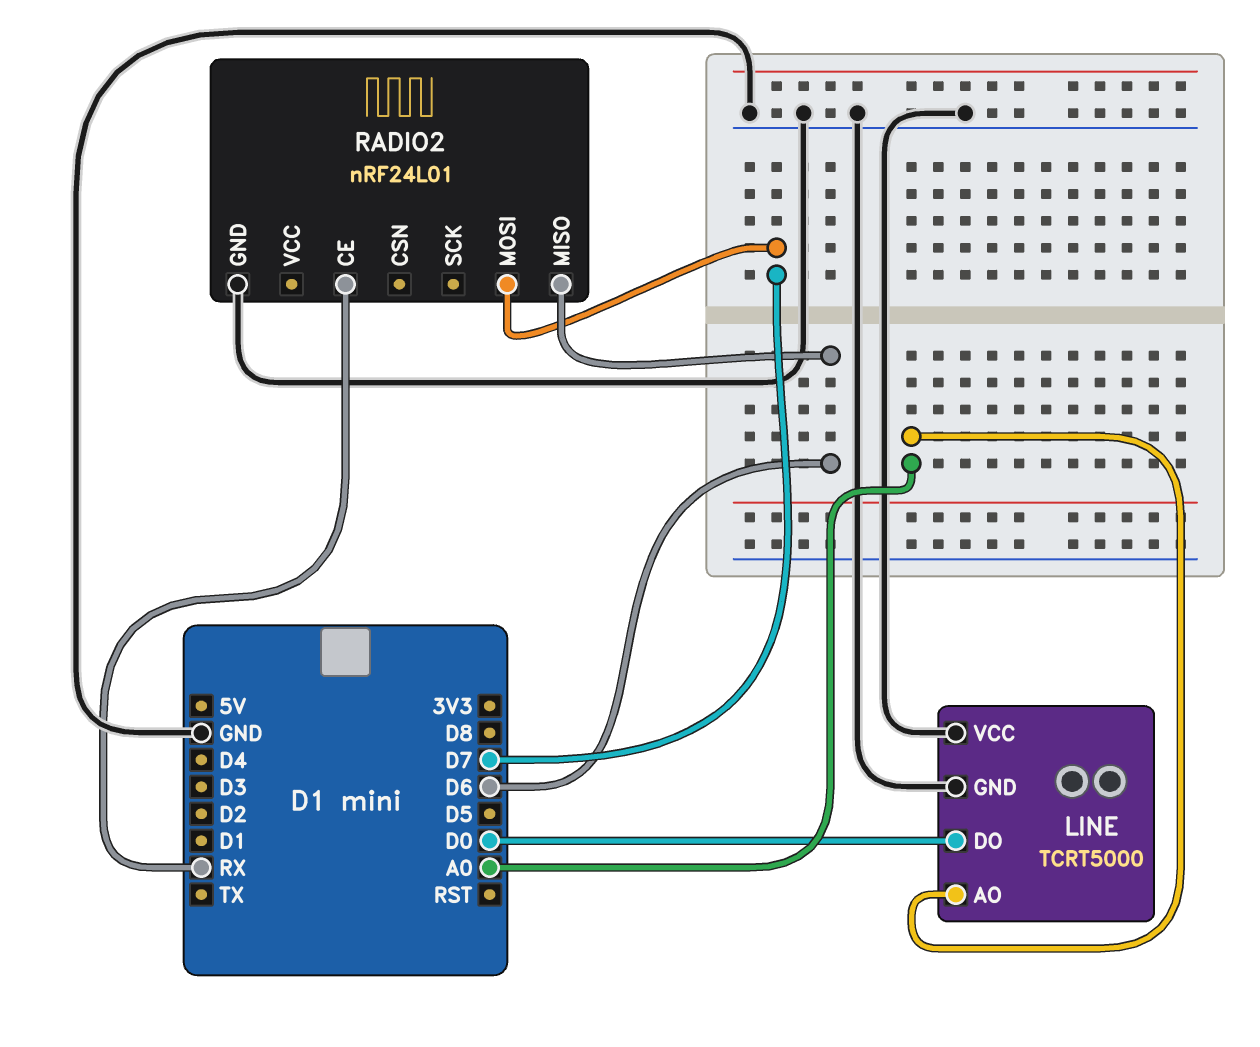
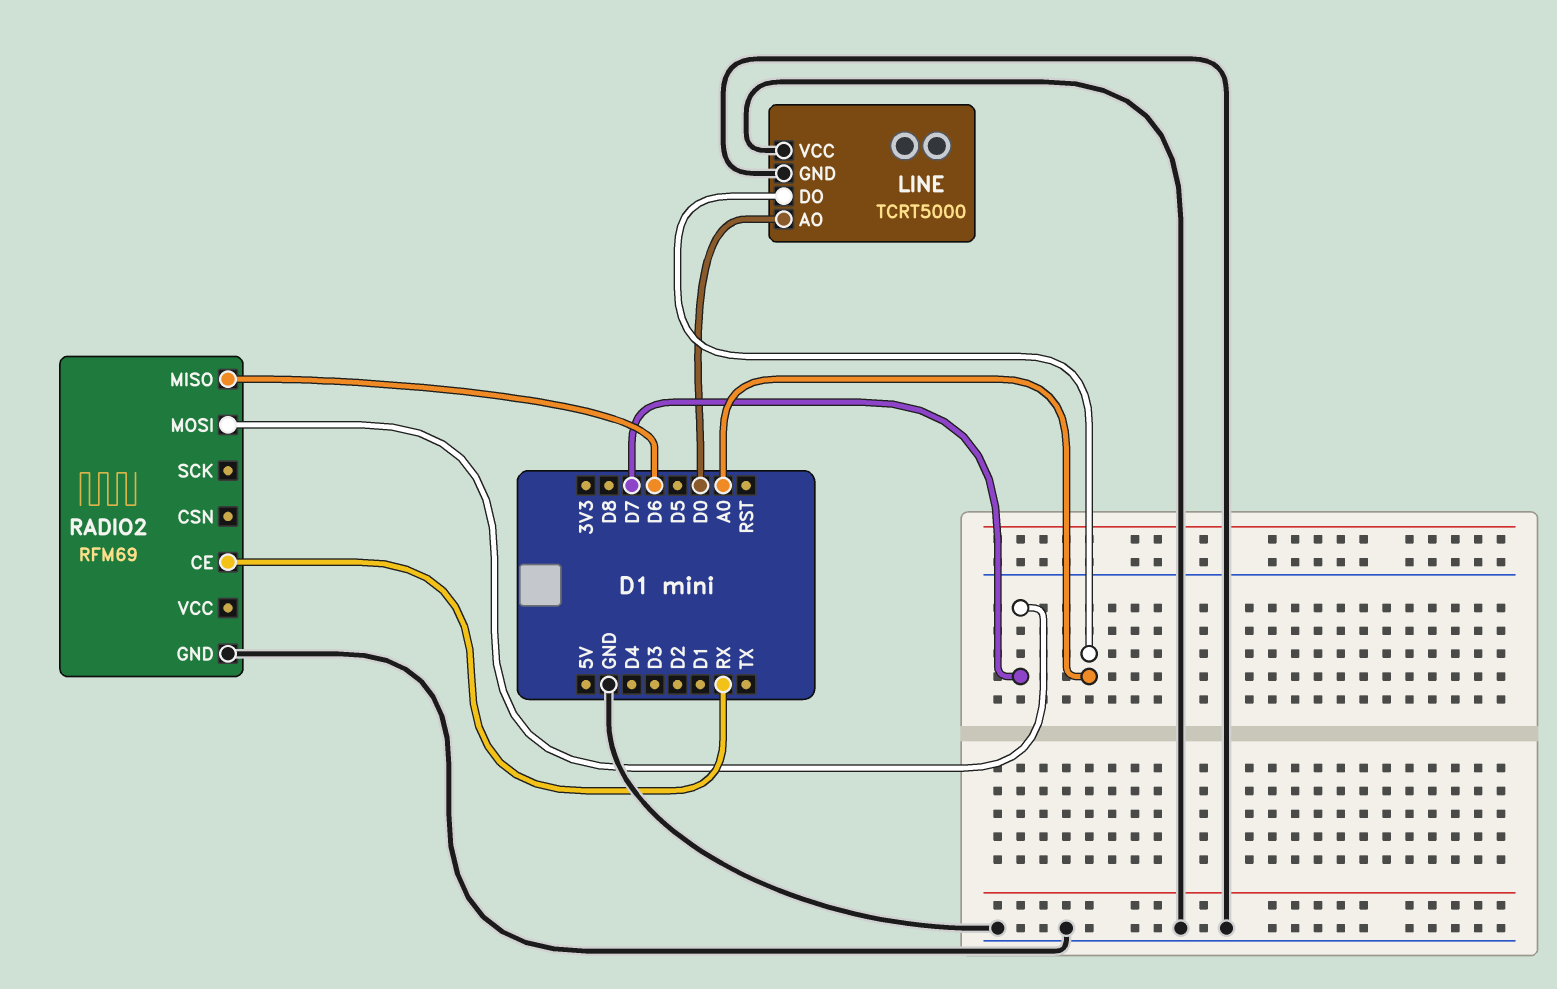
LINE pin AO: A0 -> D0
LINE pin DO: D0 -> A0
RADIO2: nRF24L01 -> RFM69

